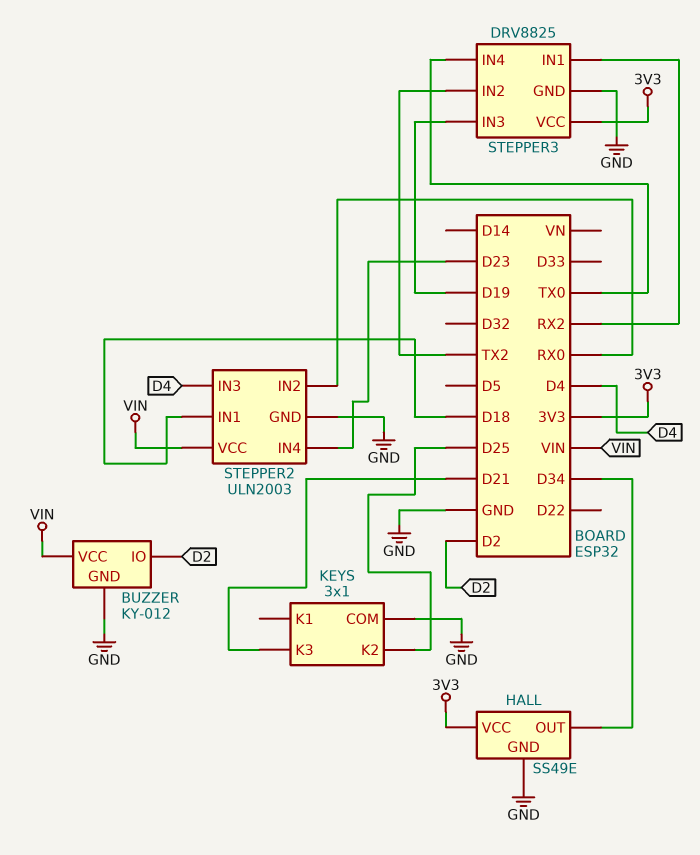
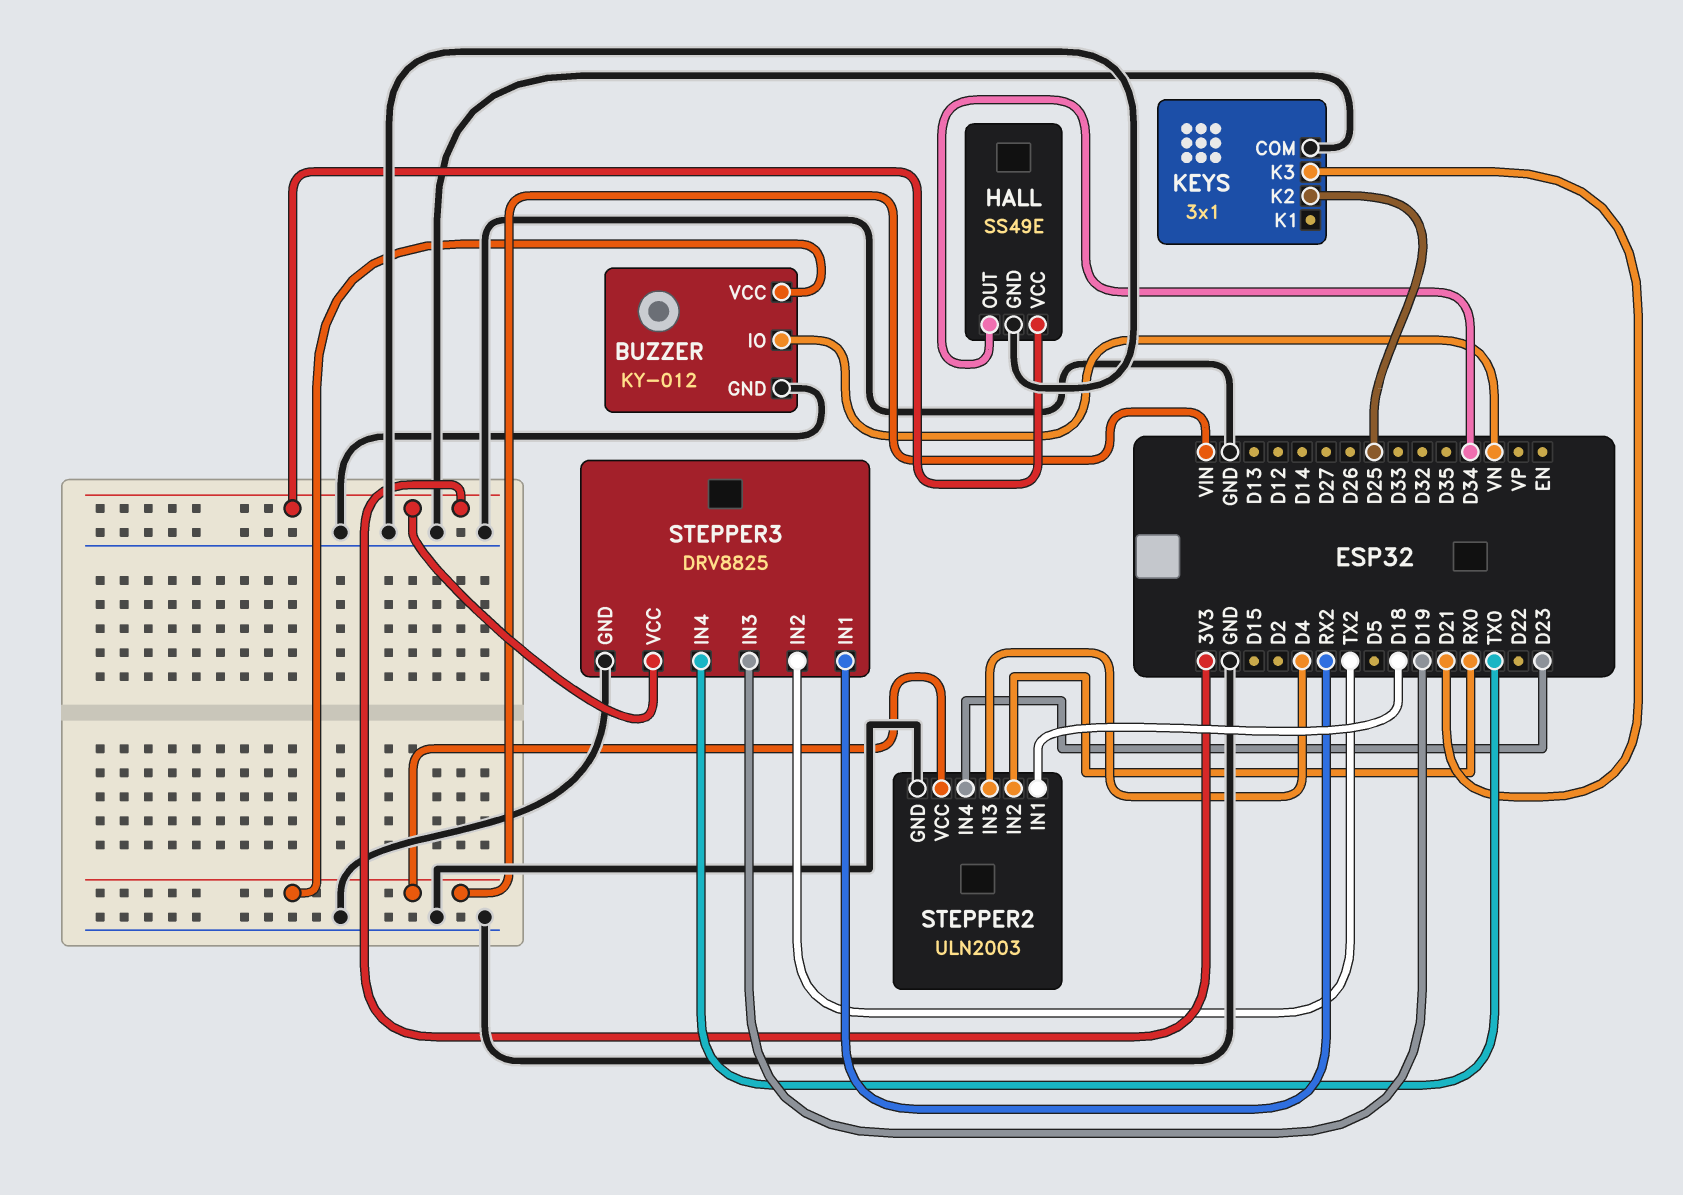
BUZZER pin IO: D2 -> VN

